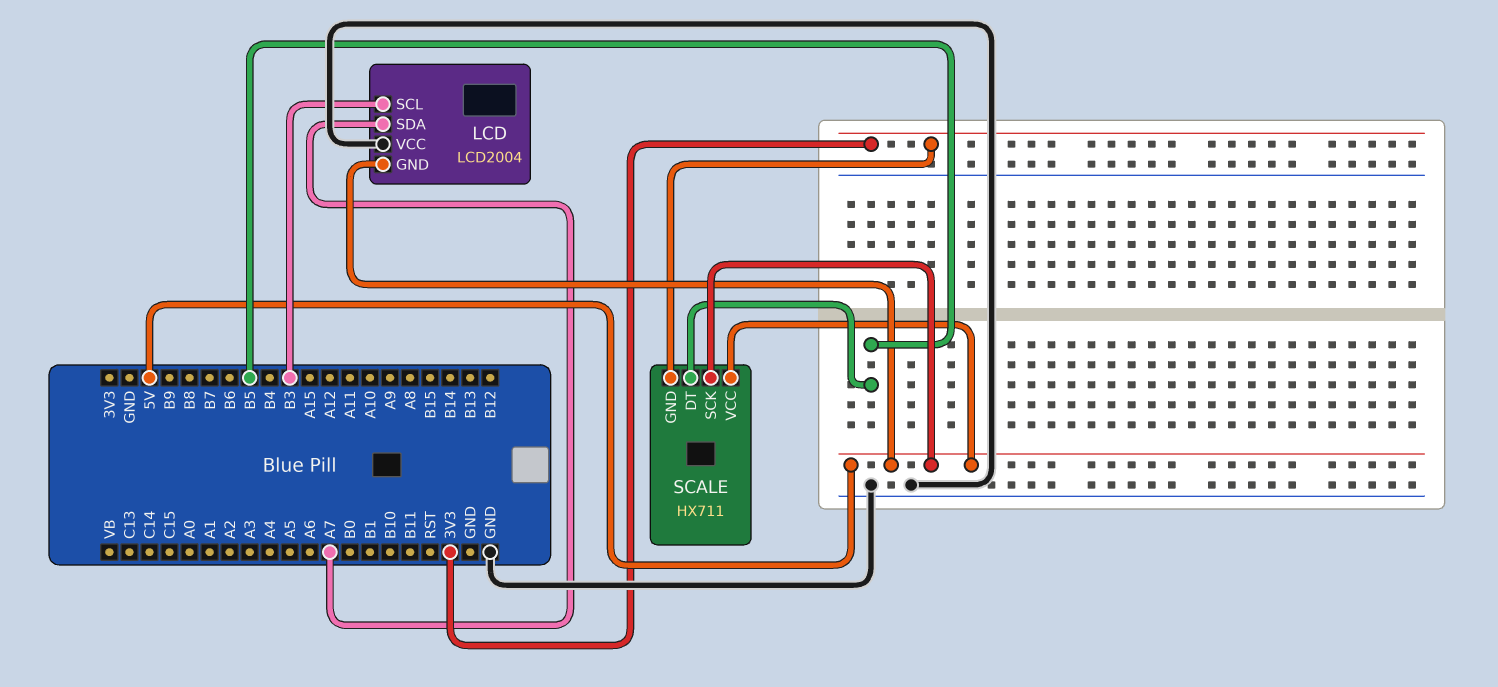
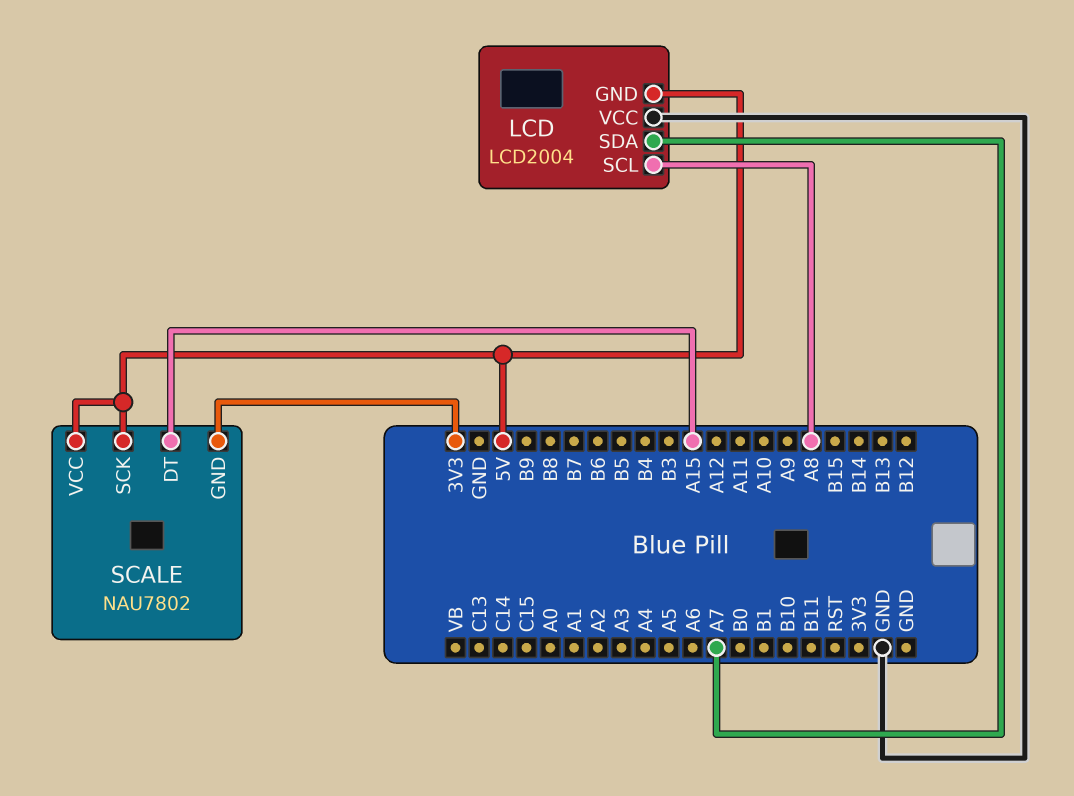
LCD pin SCL: B3 -> A8
SCALE: HX711 -> NAU7802
SCALE pin DT: B5 -> A15

